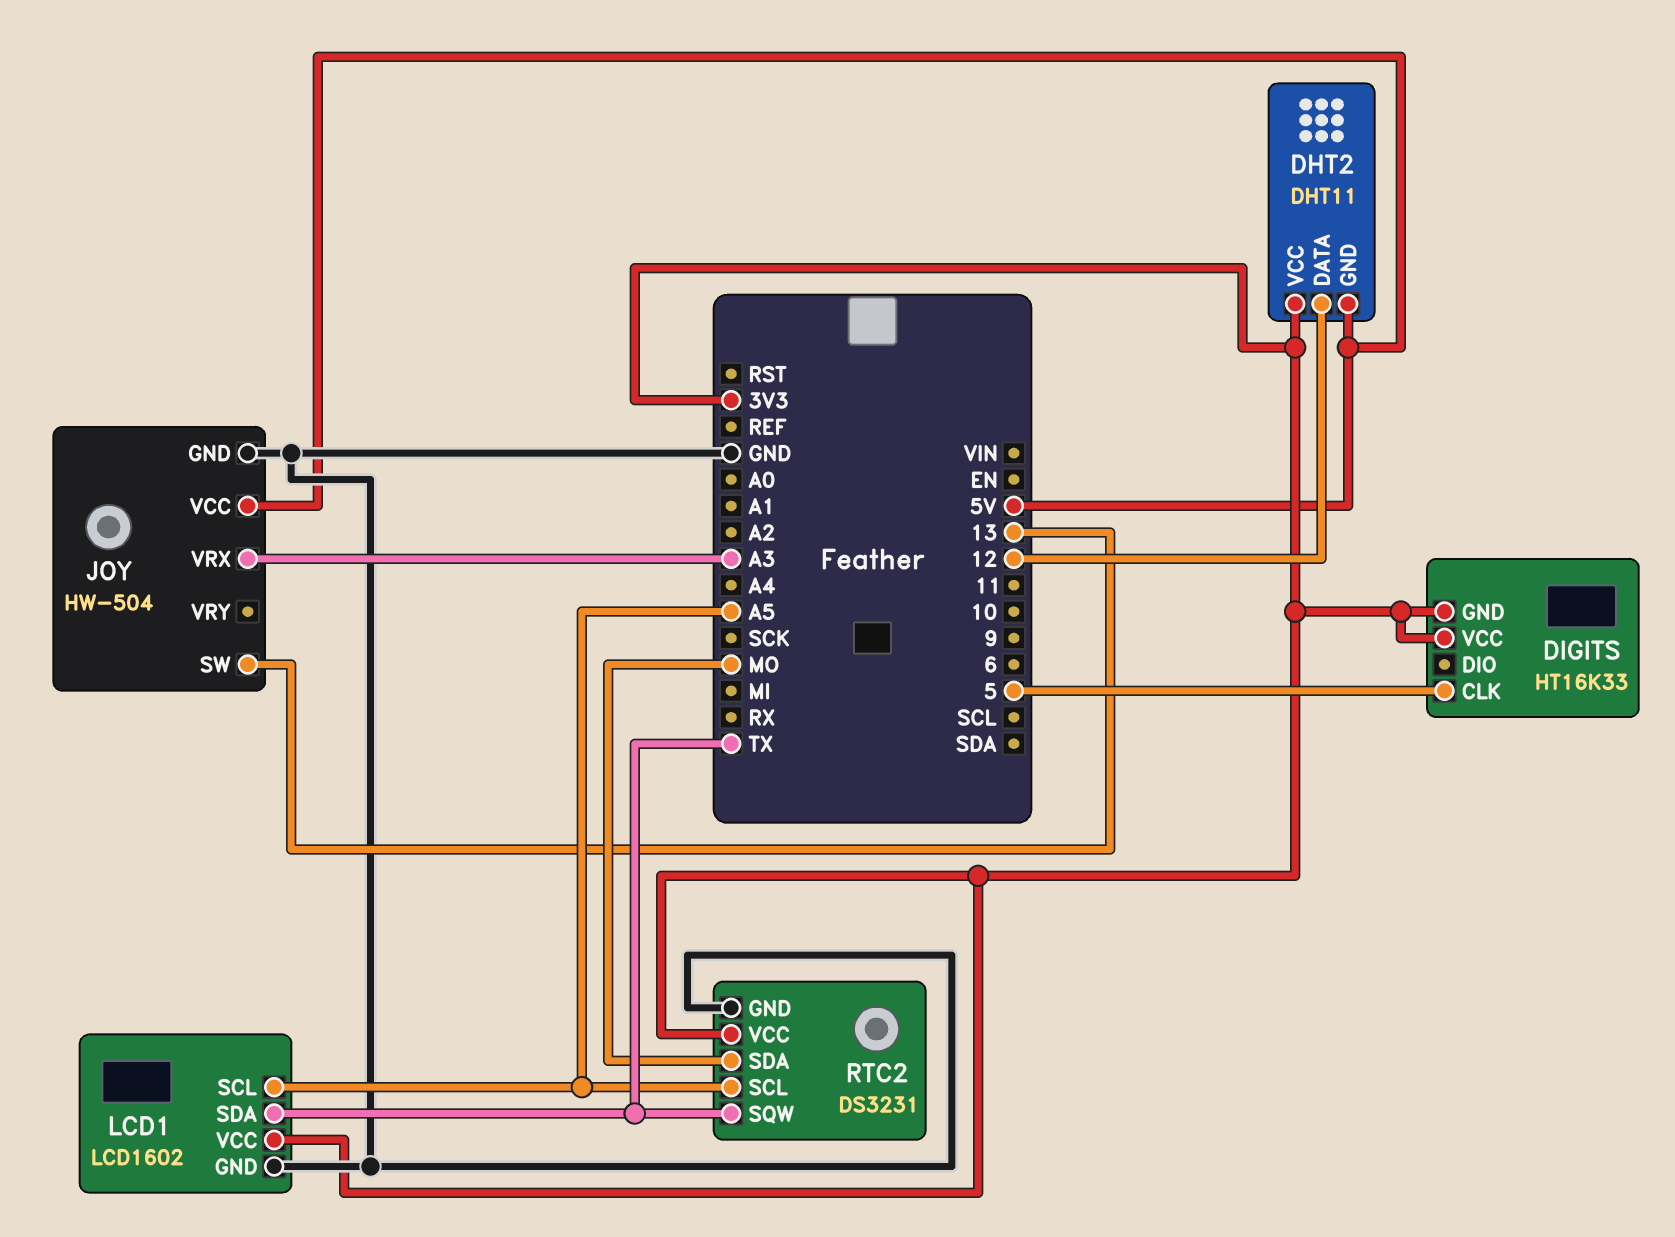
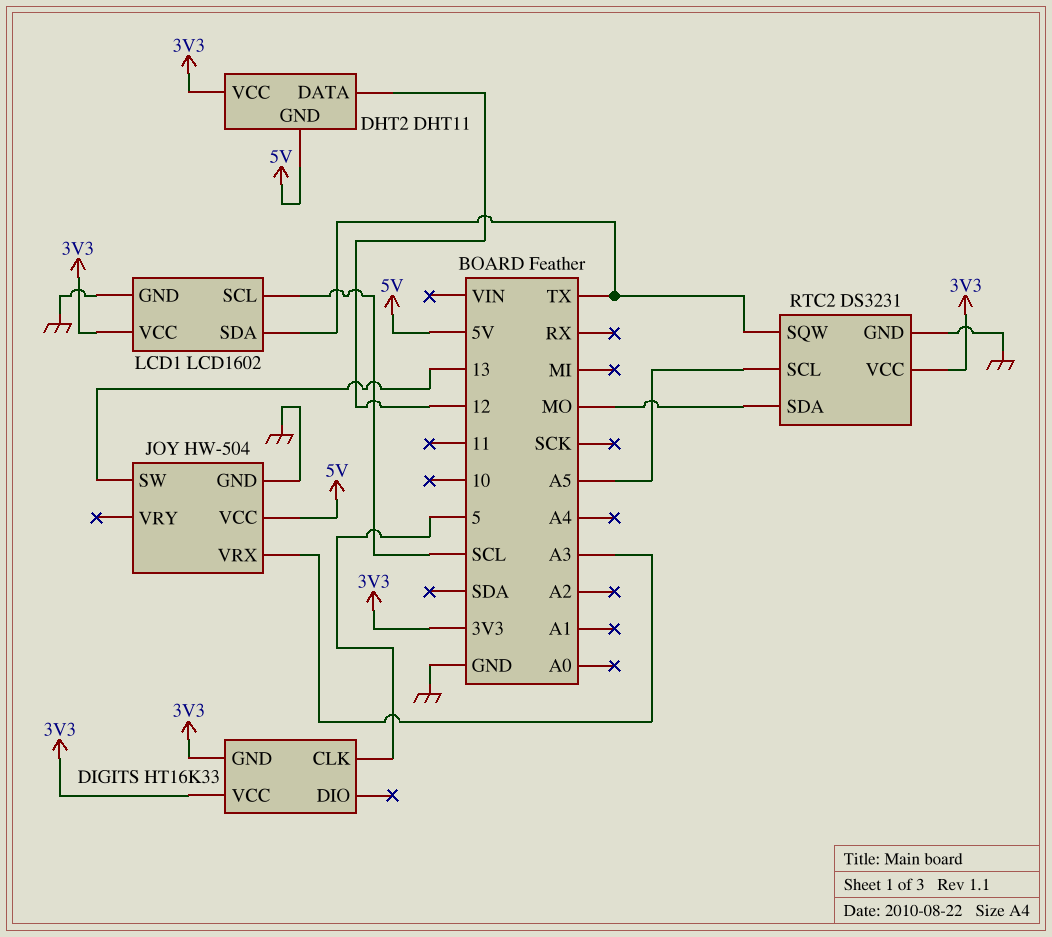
LCD1 pin SCL: A5 -> SCL

